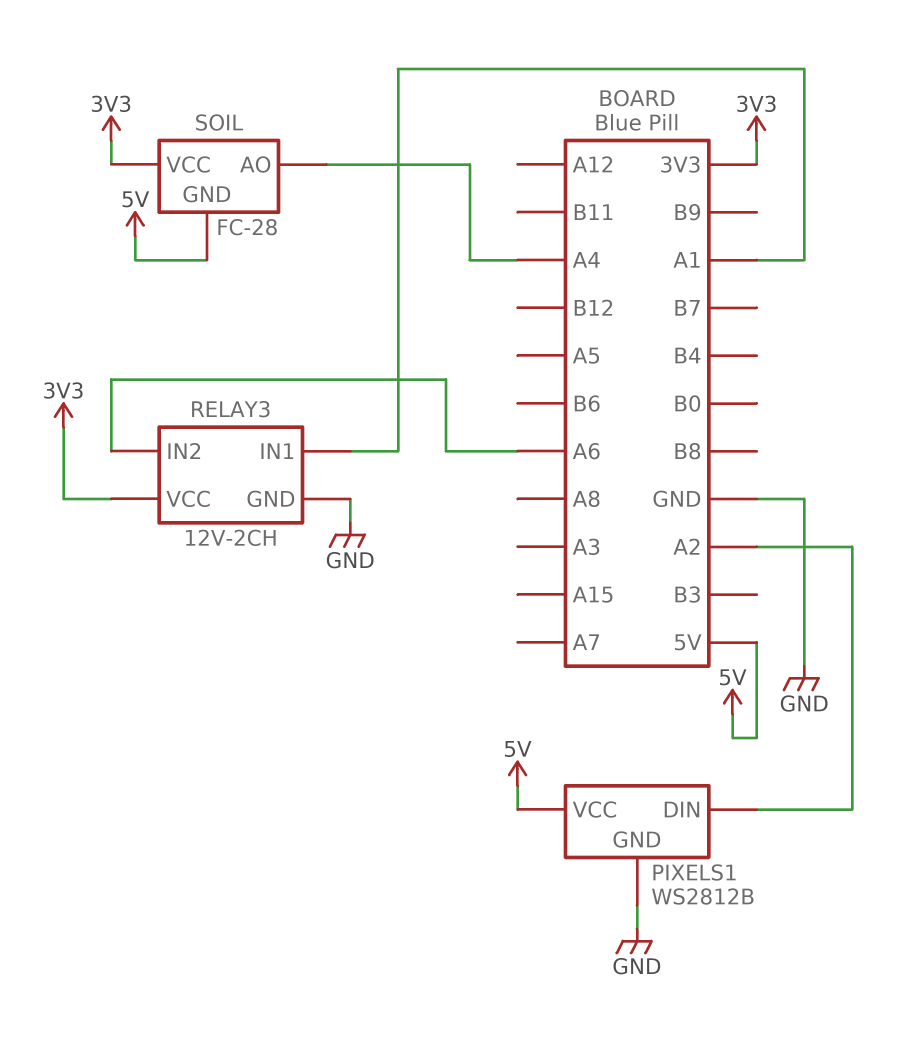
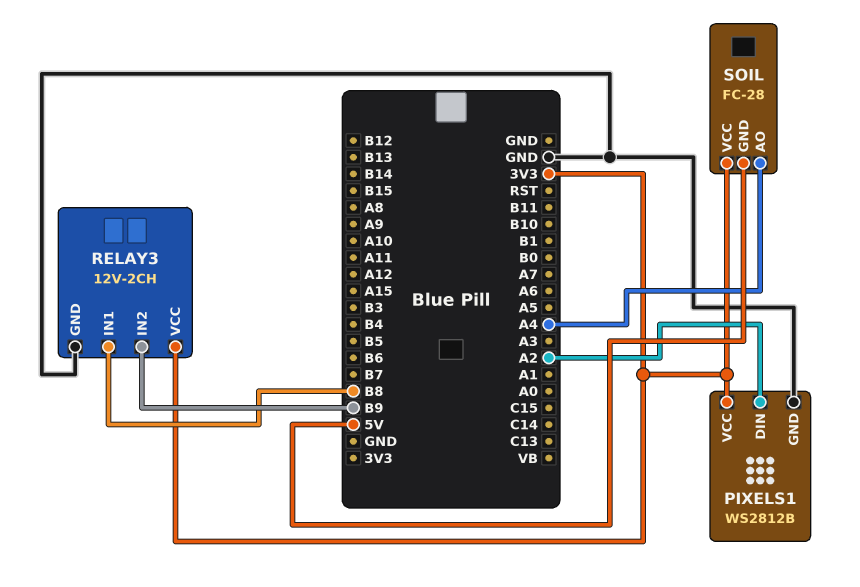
PIXELS1 pin VCC: 5V -> 3V3
RELAY3 pin IN1: A1 -> B8
RELAY3 pin IN2: A6 -> B9

